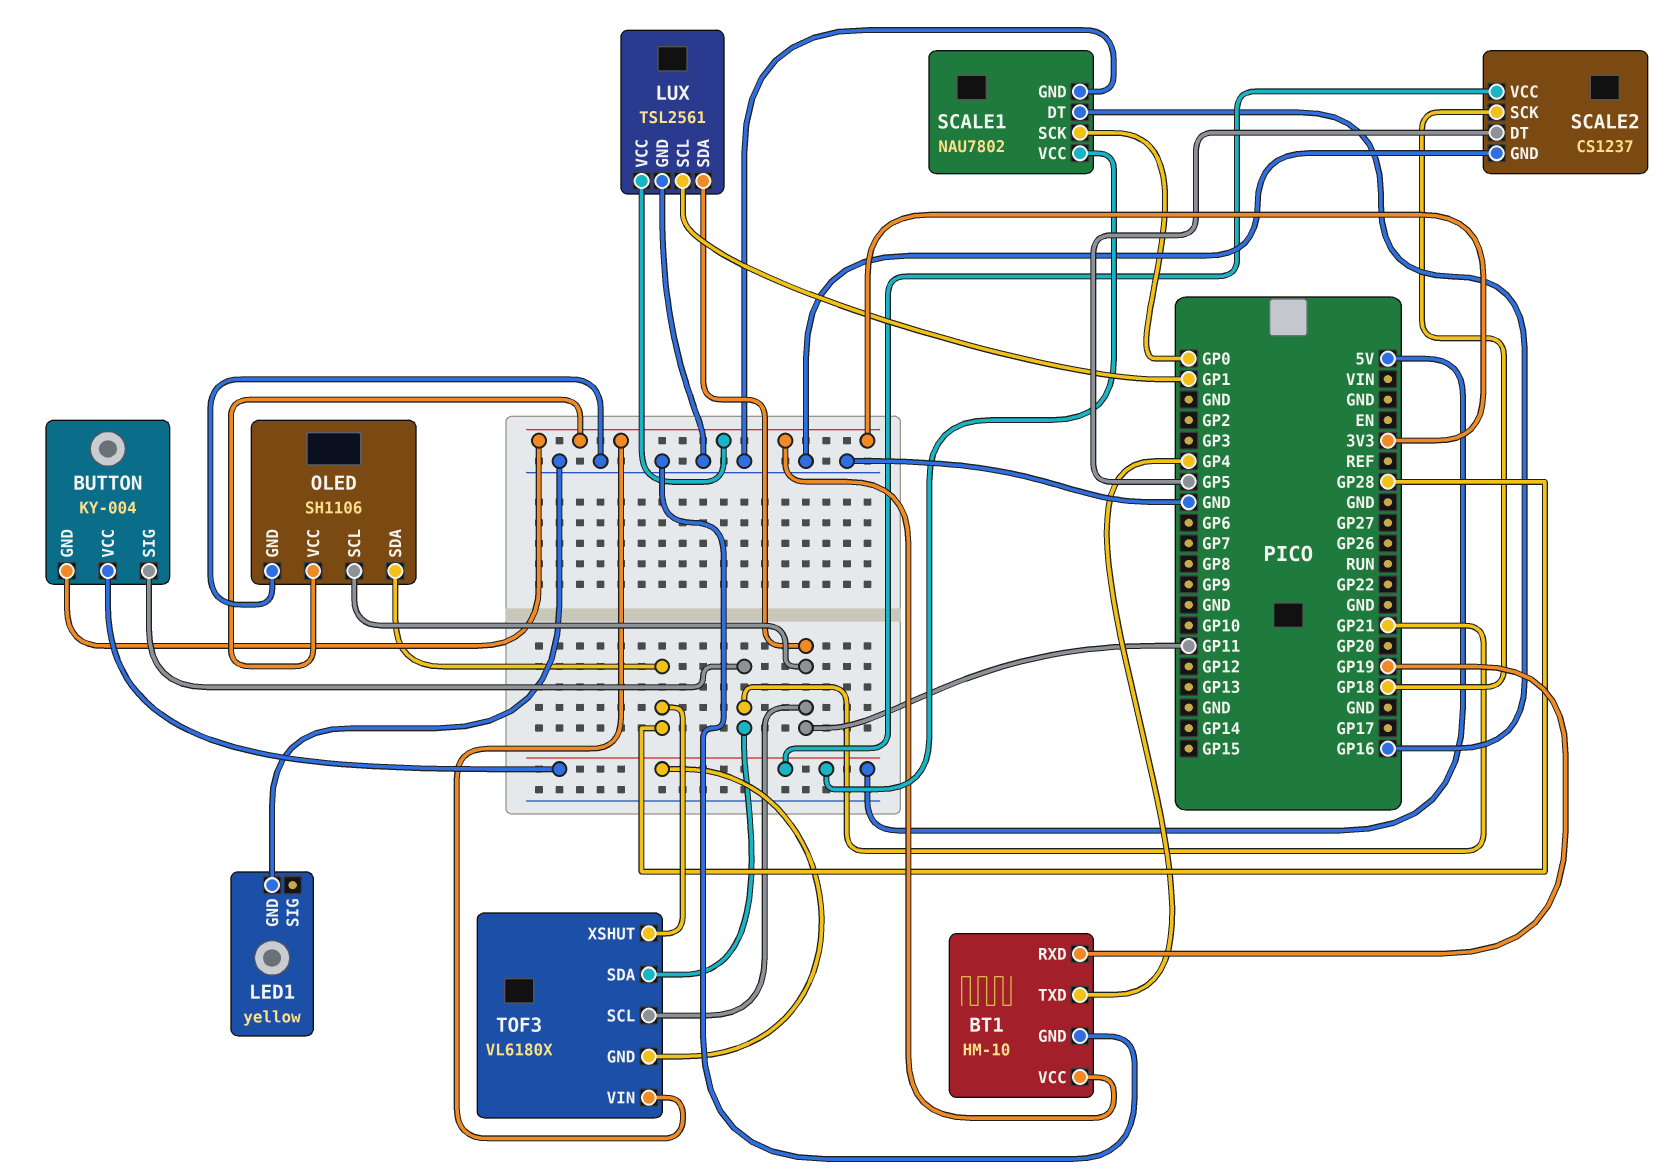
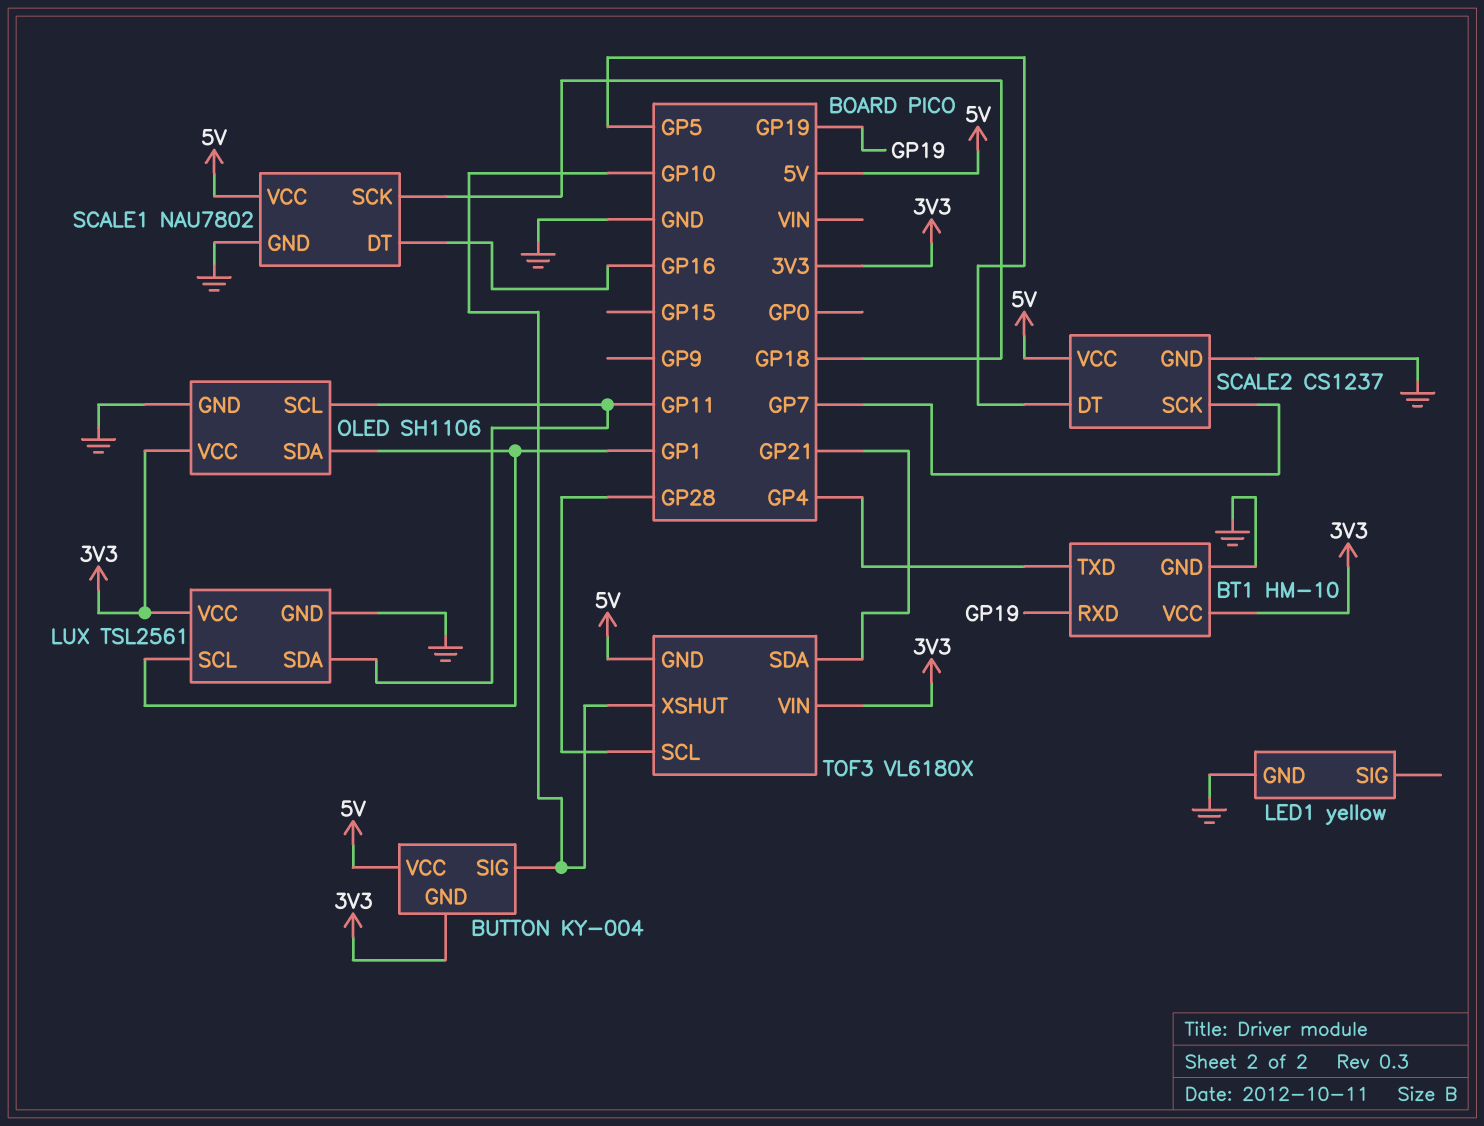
BUTTON pin SIG: GP21 -> GP10
OLED pin SDA: GP28 -> GP1
SCALE1 pin SCK: GP0 -> GP18
SCALE2 pin SCK: GP18 -> GP7
TOF3 pin SCL: GP11 -> GP28
TOF3 pin XSHUT: GP28 -> GP10

